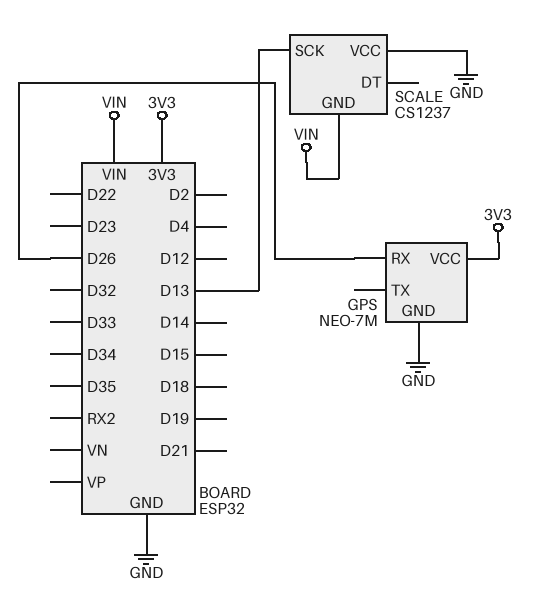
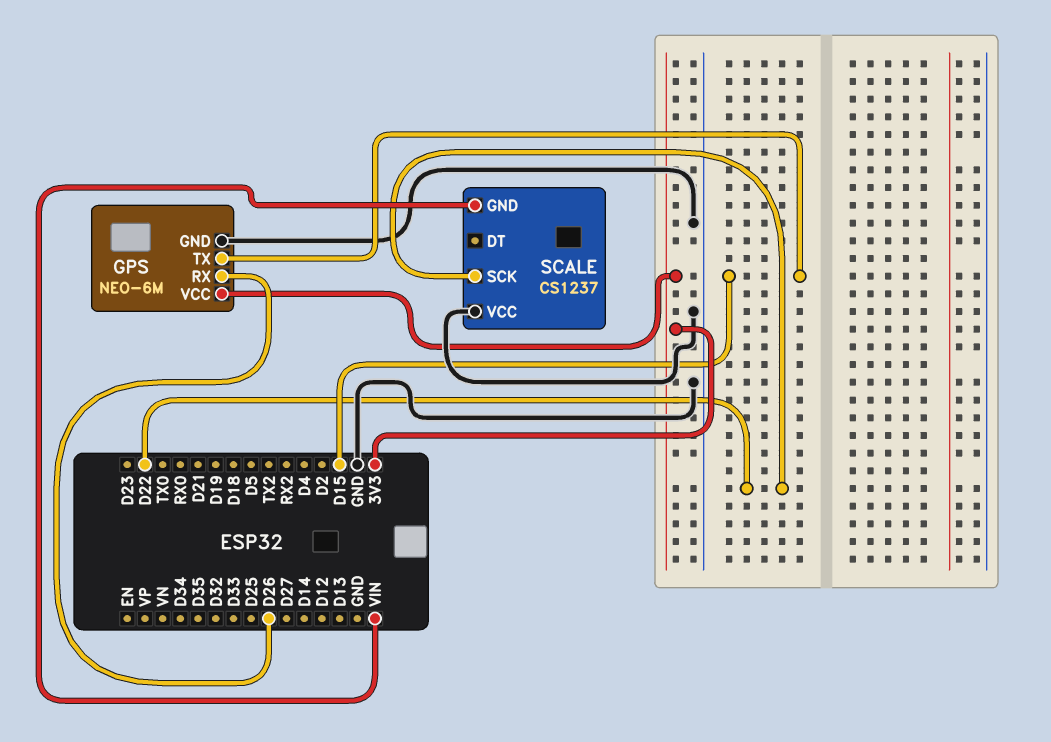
GPS: NEO-7M -> NEO-6M
GPS pin TX: none -> D15
SCALE pin SCK: D13 -> D22

